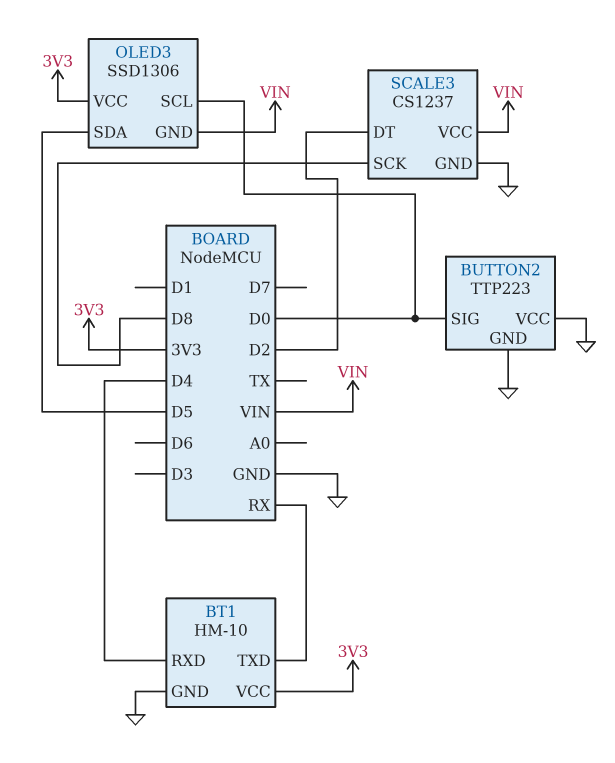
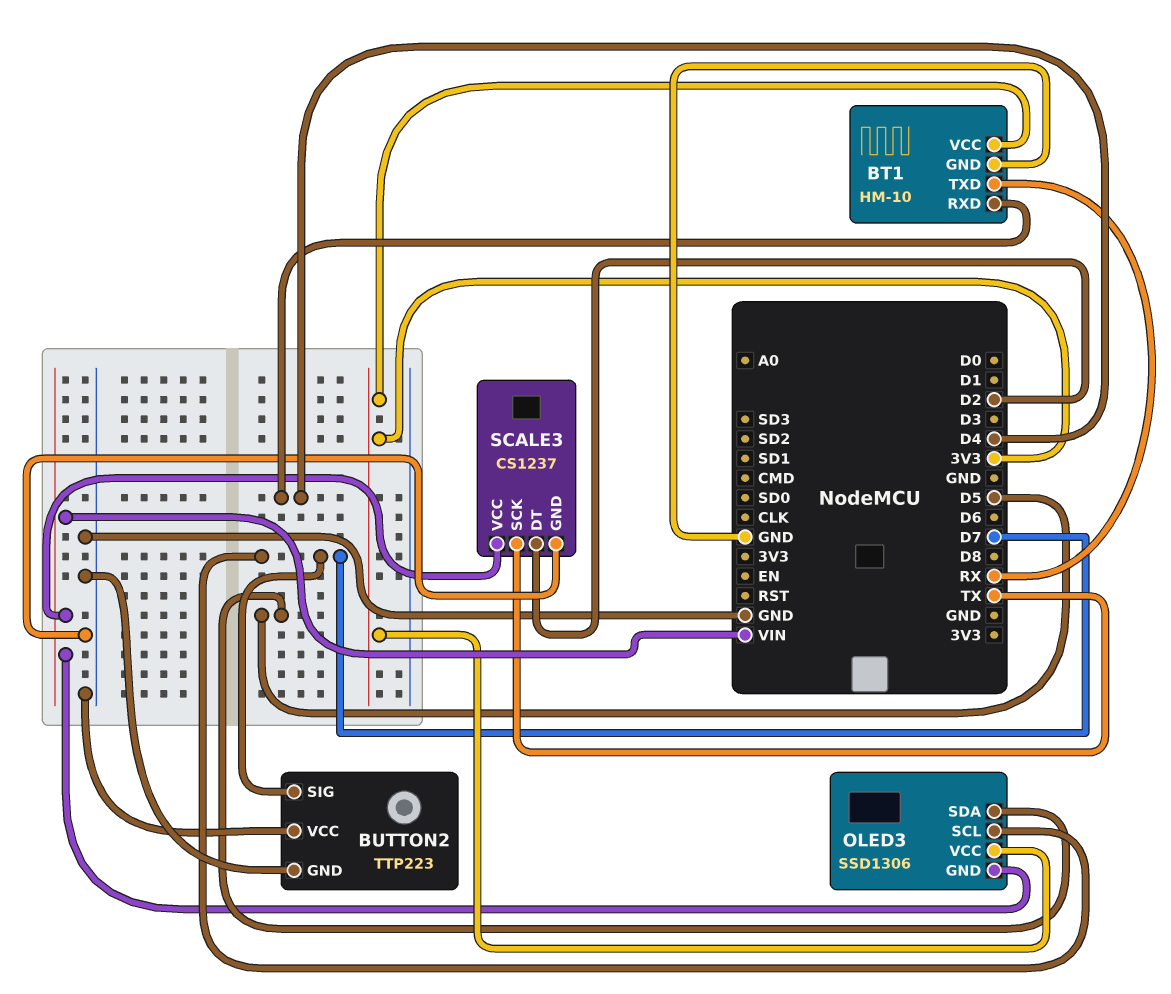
BUTTON2 pin SIG: D0 -> D7
OLED3 pin SCL: D0 -> D7
SCALE3 pin SCK: D8 -> TX

